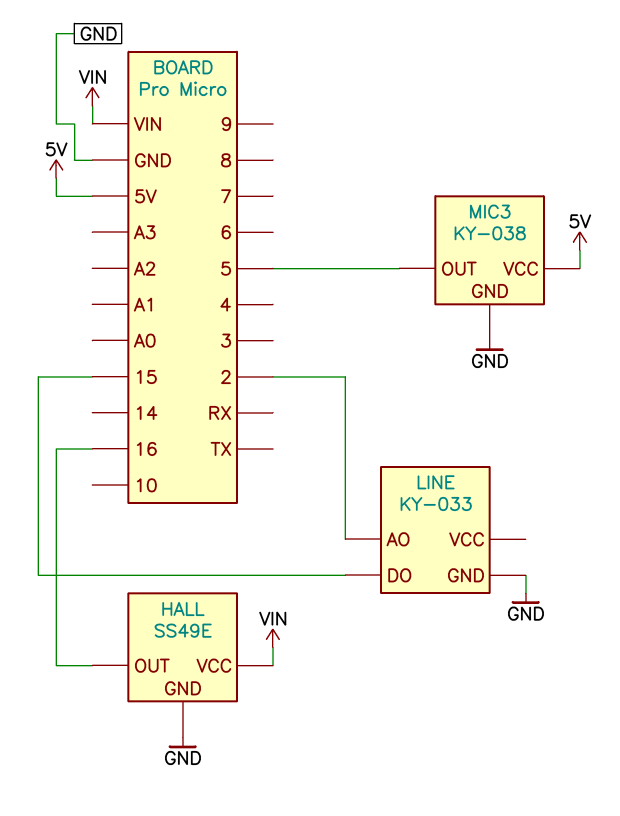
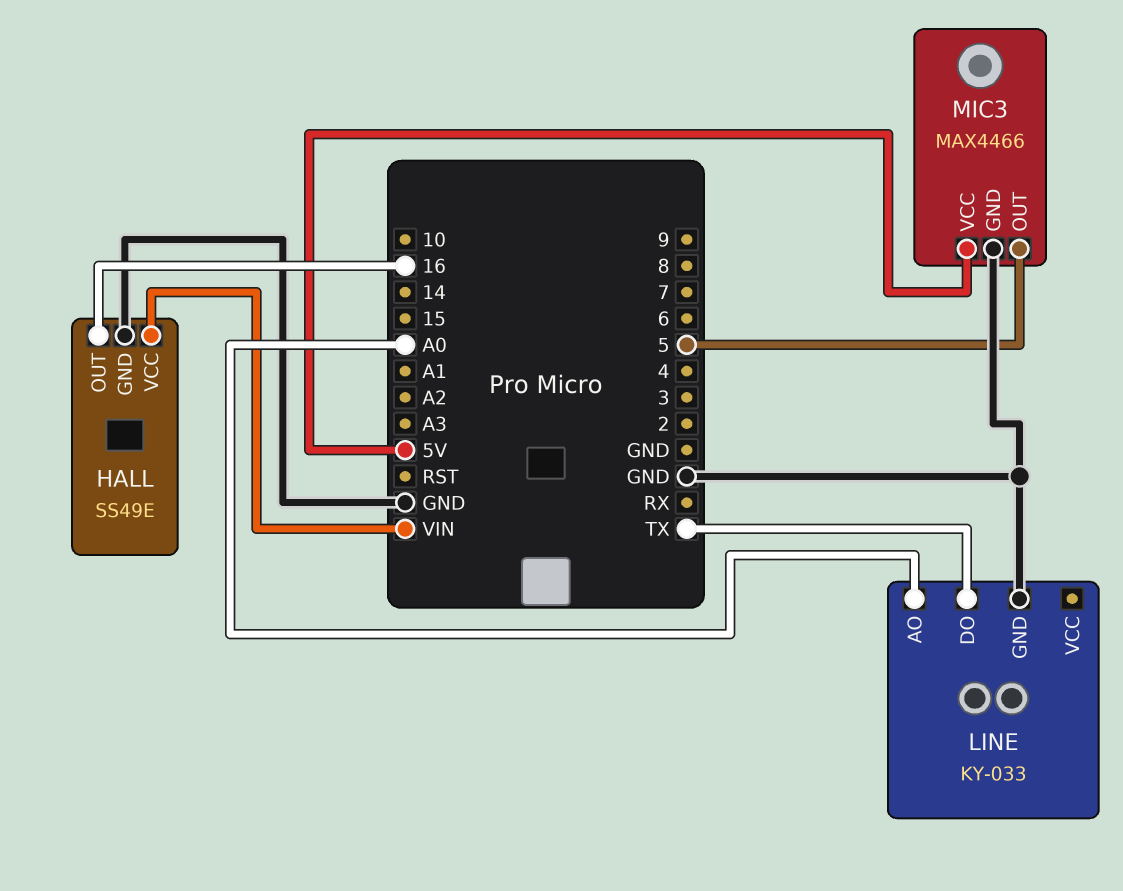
LINE pin AO: 2 -> A0
LINE pin DO: 15 -> TX
MIC3: KY-038 -> MAX4466

